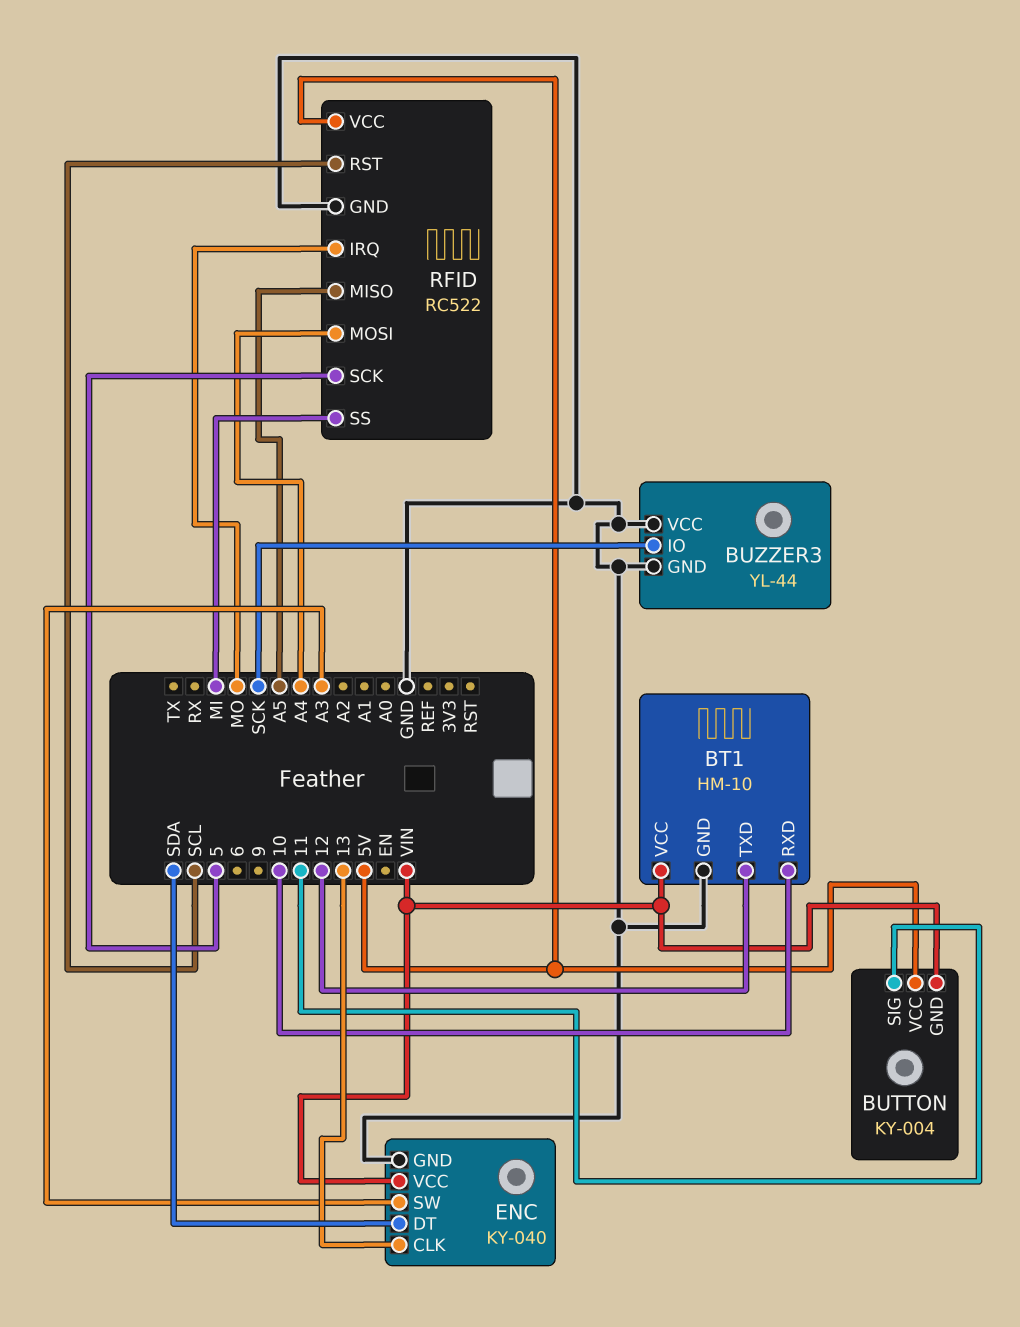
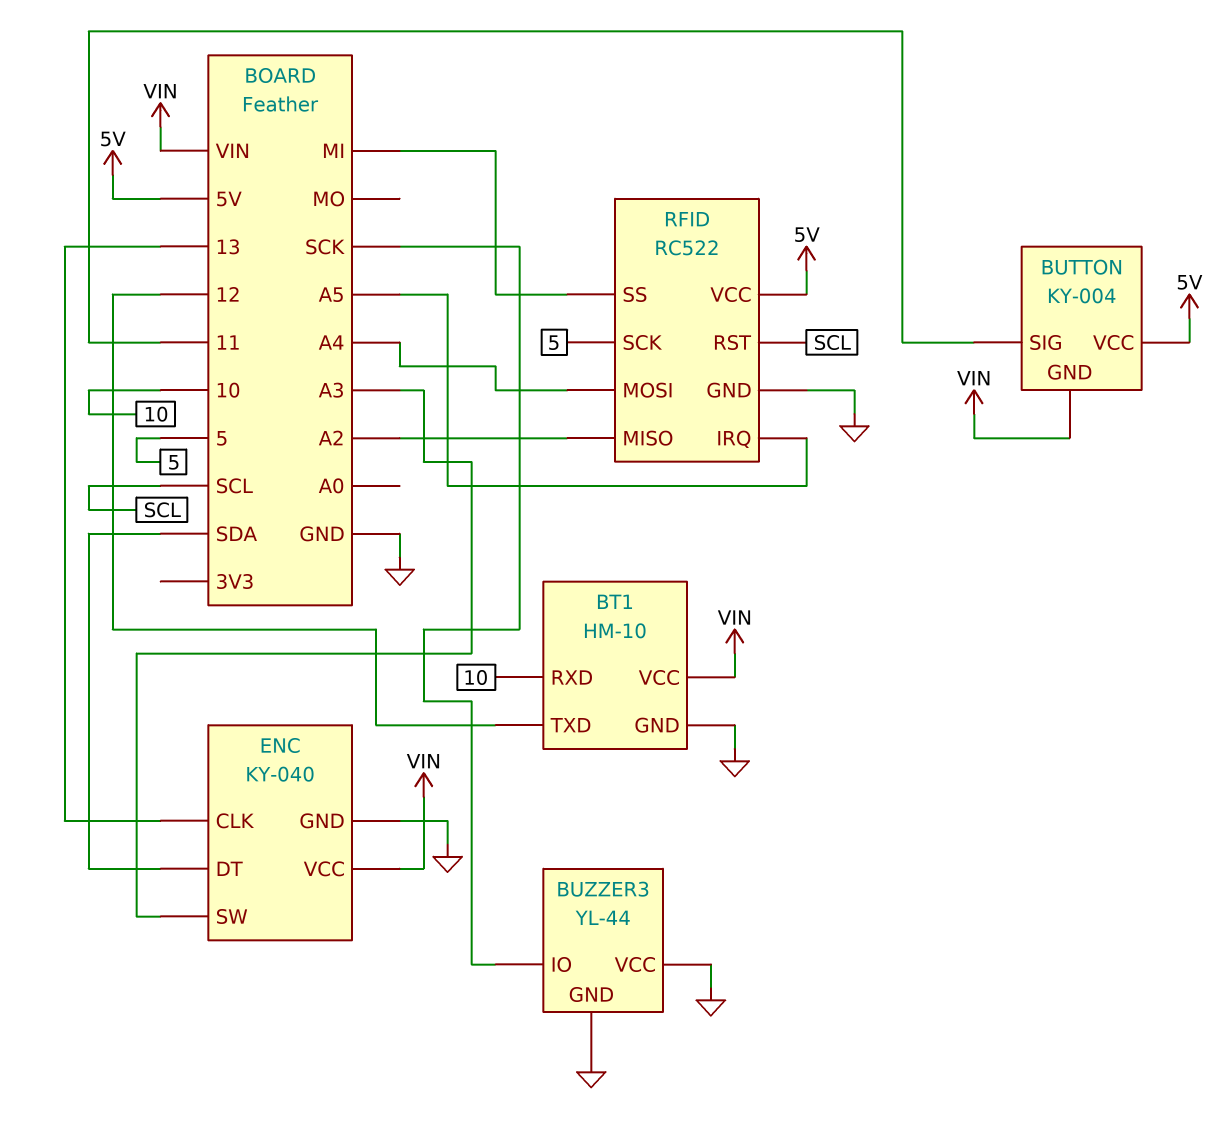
RFID pin IRQ: MO -> A5
RFID pin MISO: A5 -> A2

